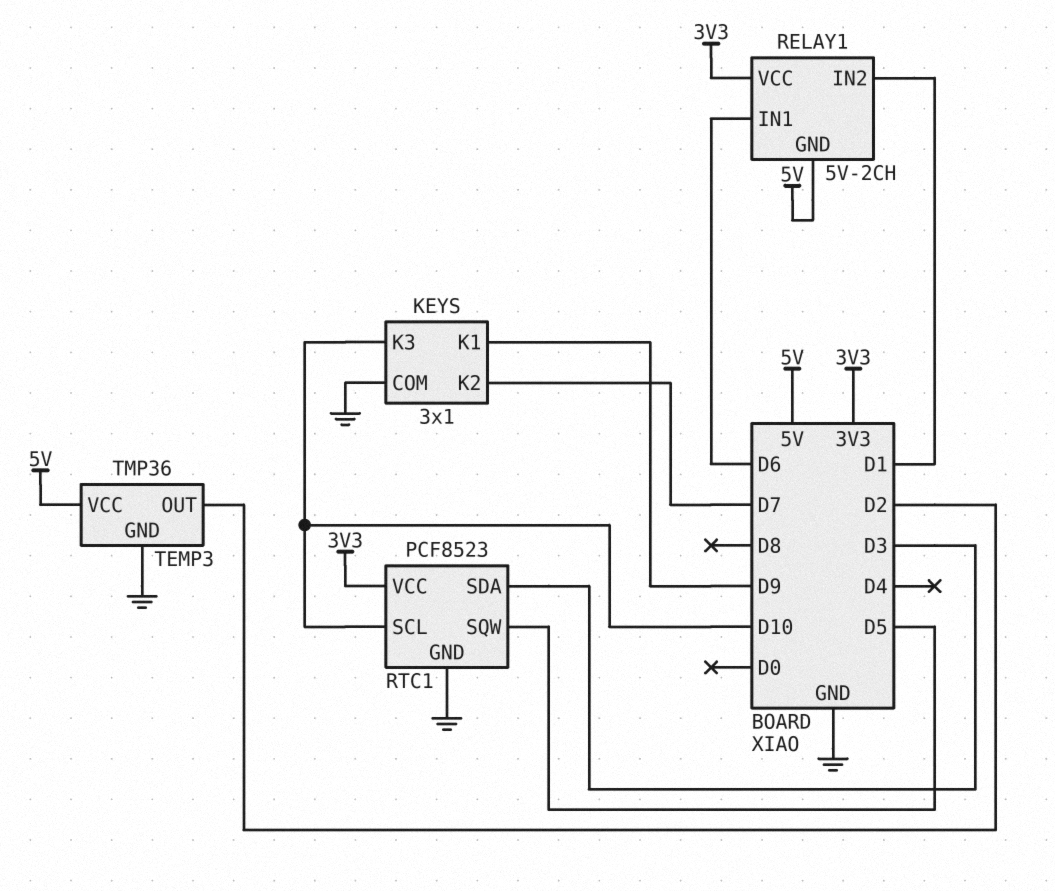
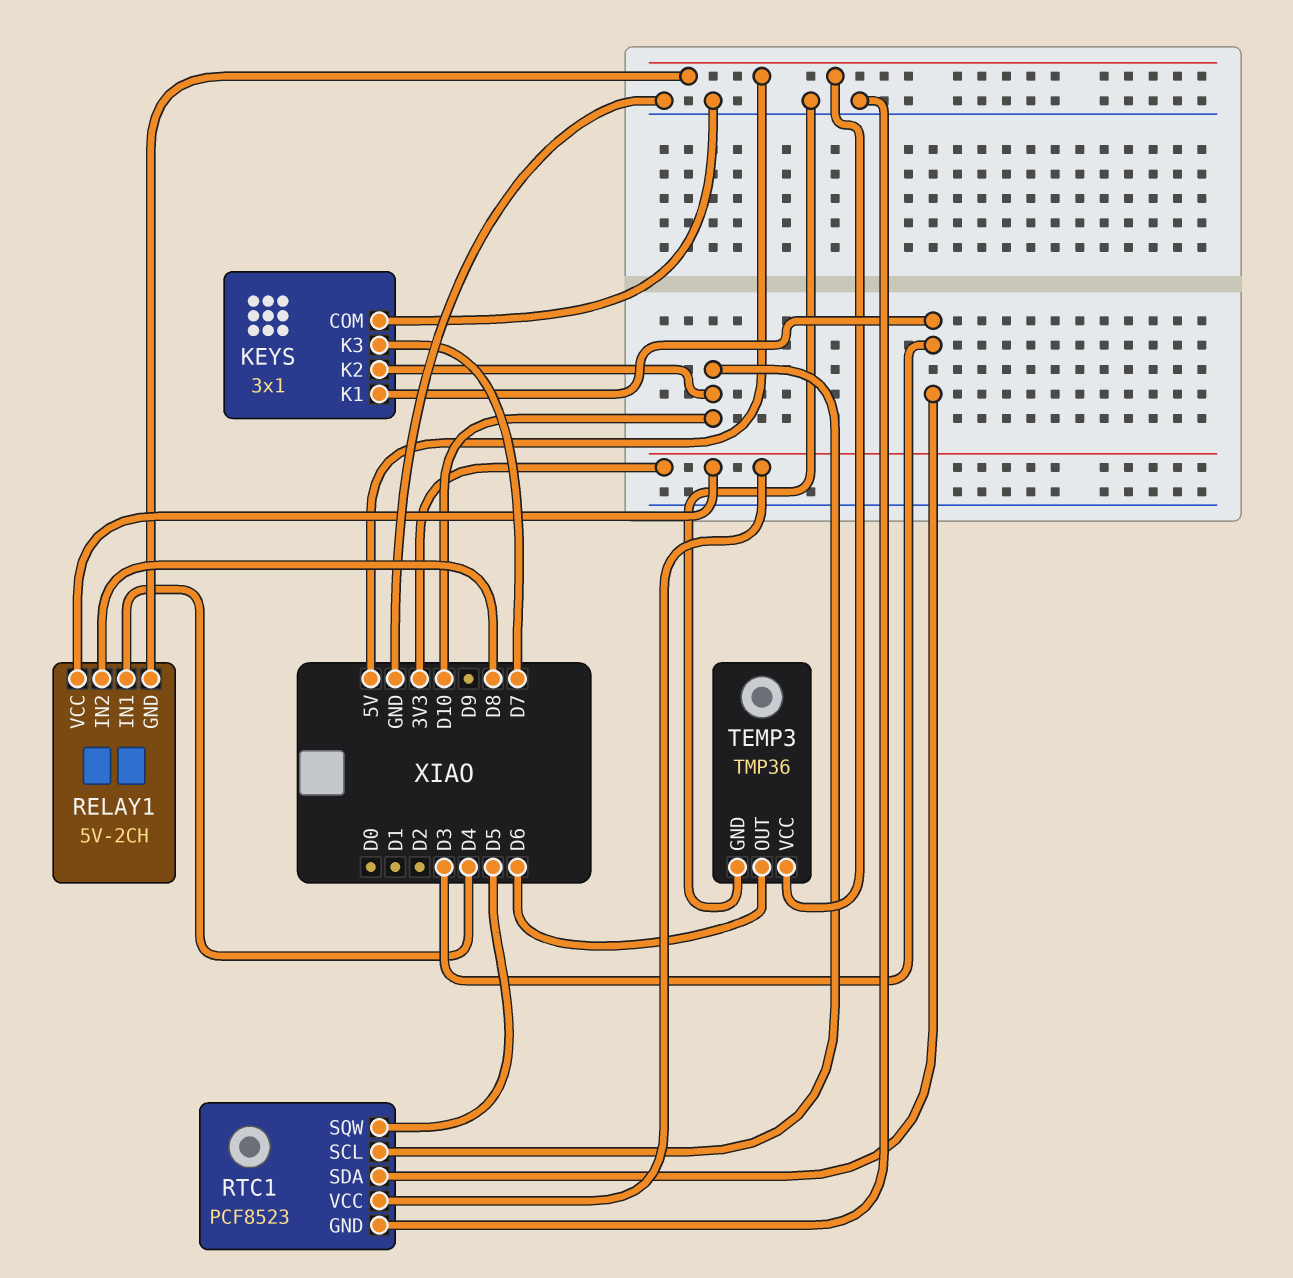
KEYS pin K1: D9 -> D3
KEYS pin K2: D7 -> D10
KEYS pin K3: D10 -> D7
RELAY1 pin IN1: D6 -> D4
RELAY1 pin IN2: D1 -> D8
TEMP3 pin OUT: D2 -> D6

